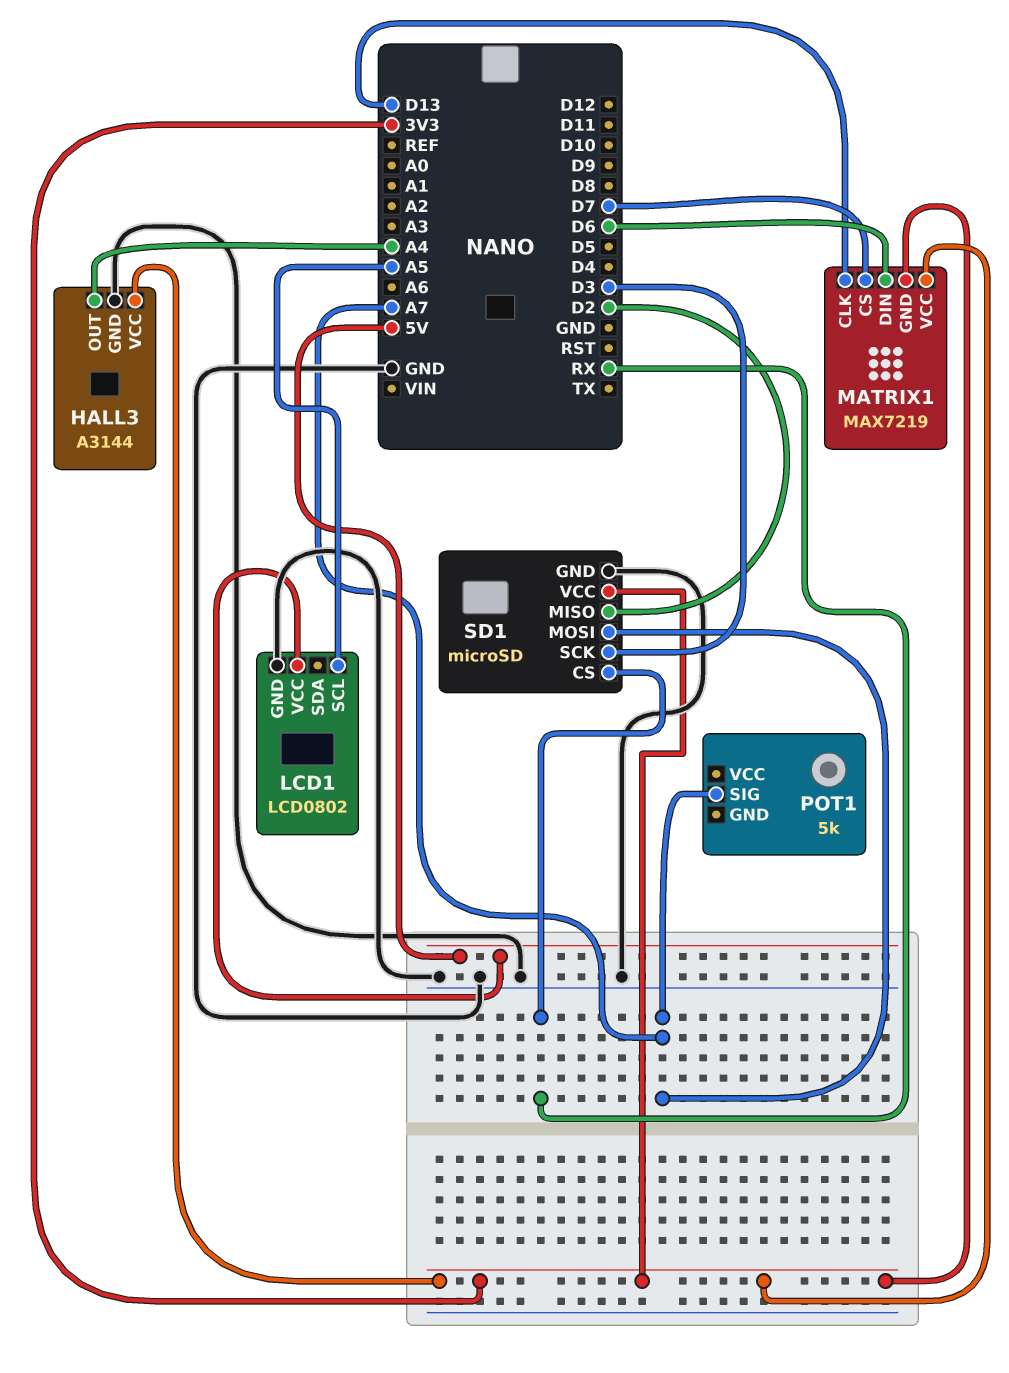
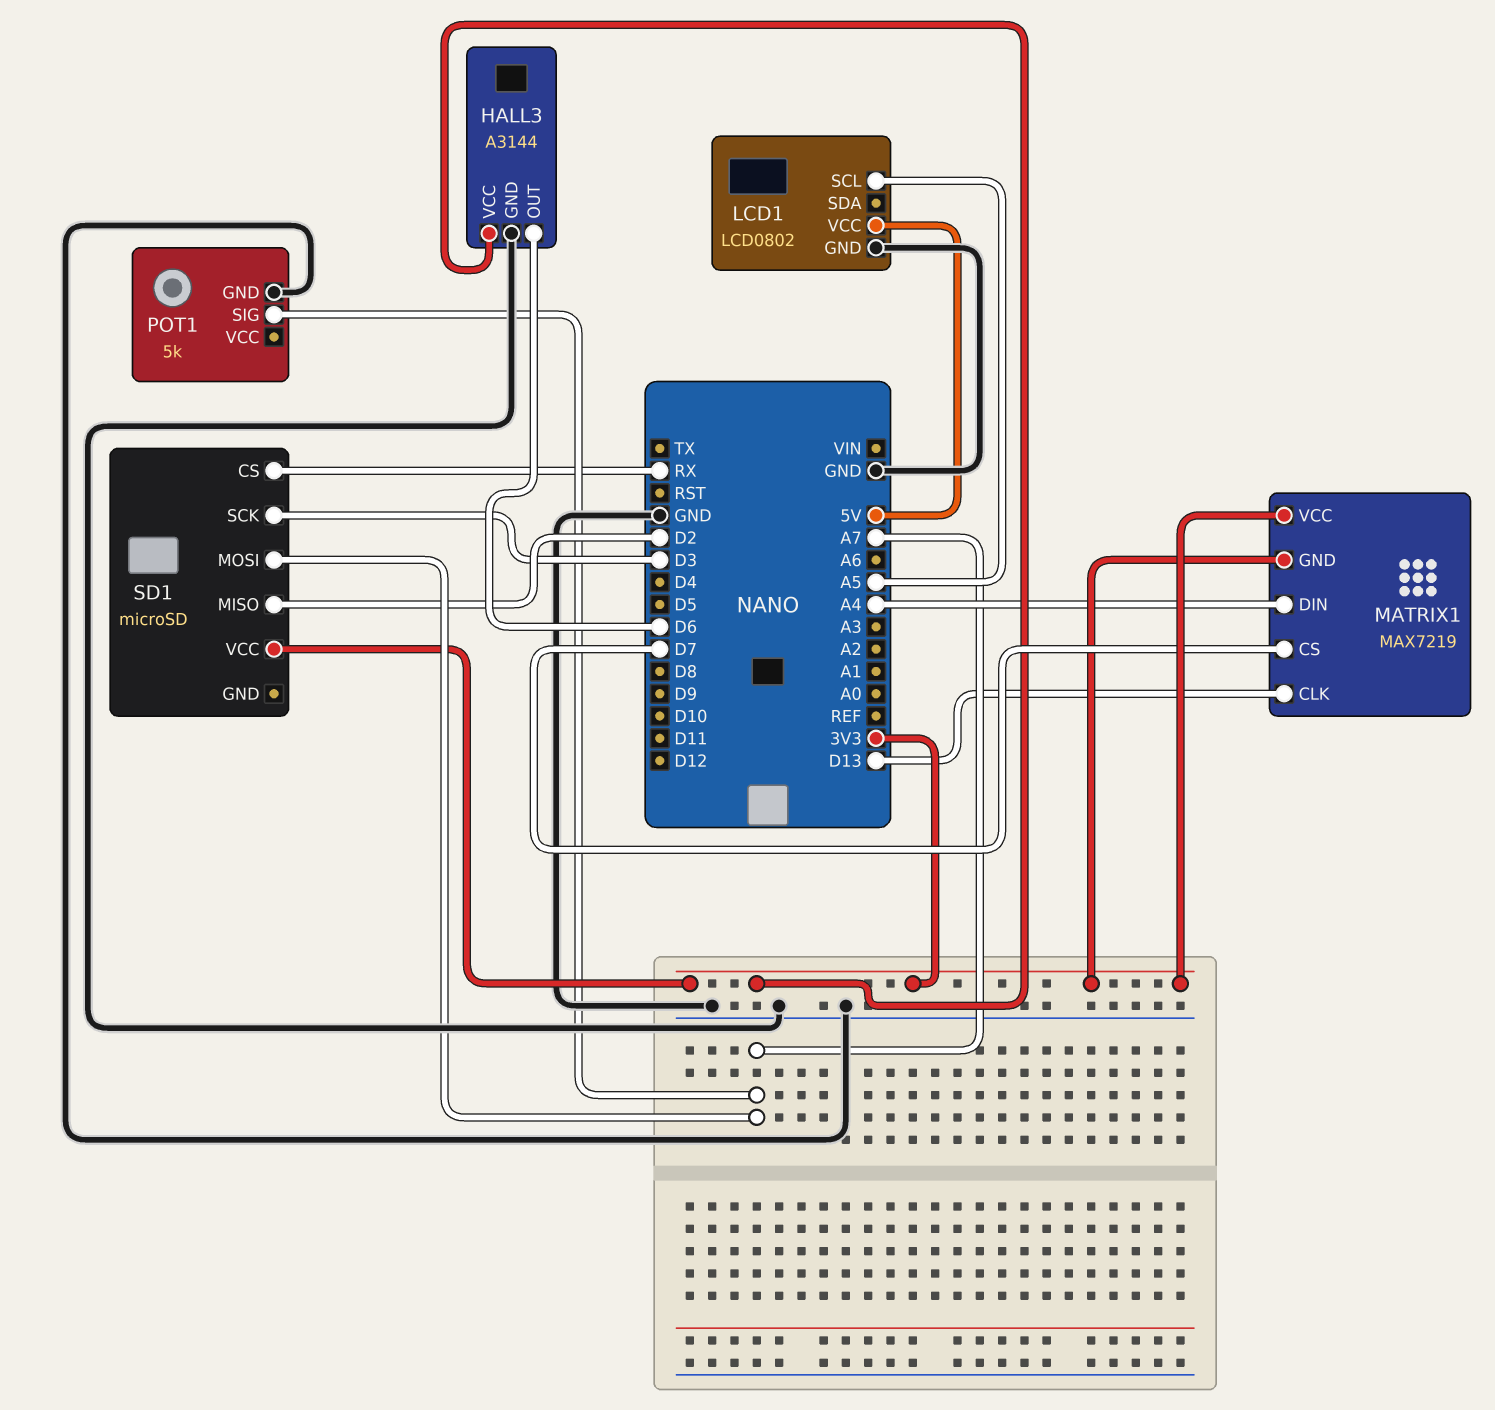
HALL3 pin OUT: A4 -> D6
MATRIX1 pin DIN: D6 -> A4
POT1 pin GND: none -> GND
SD1 pin GND: GND -> none

